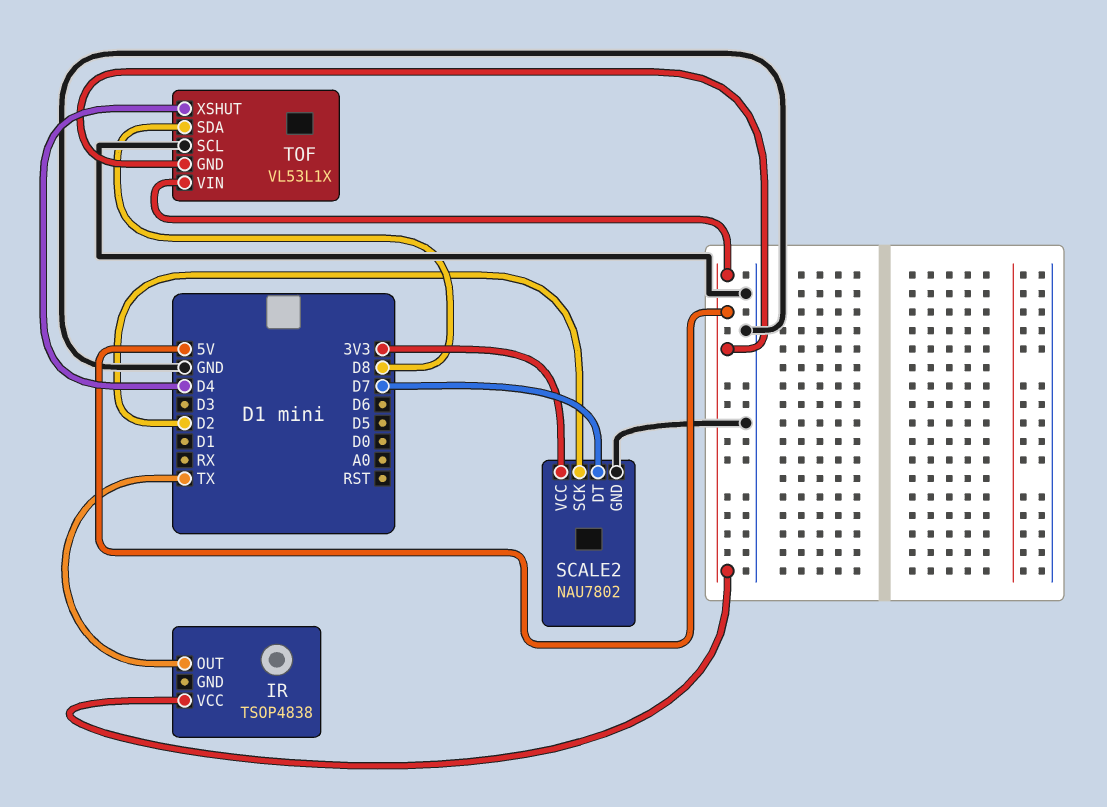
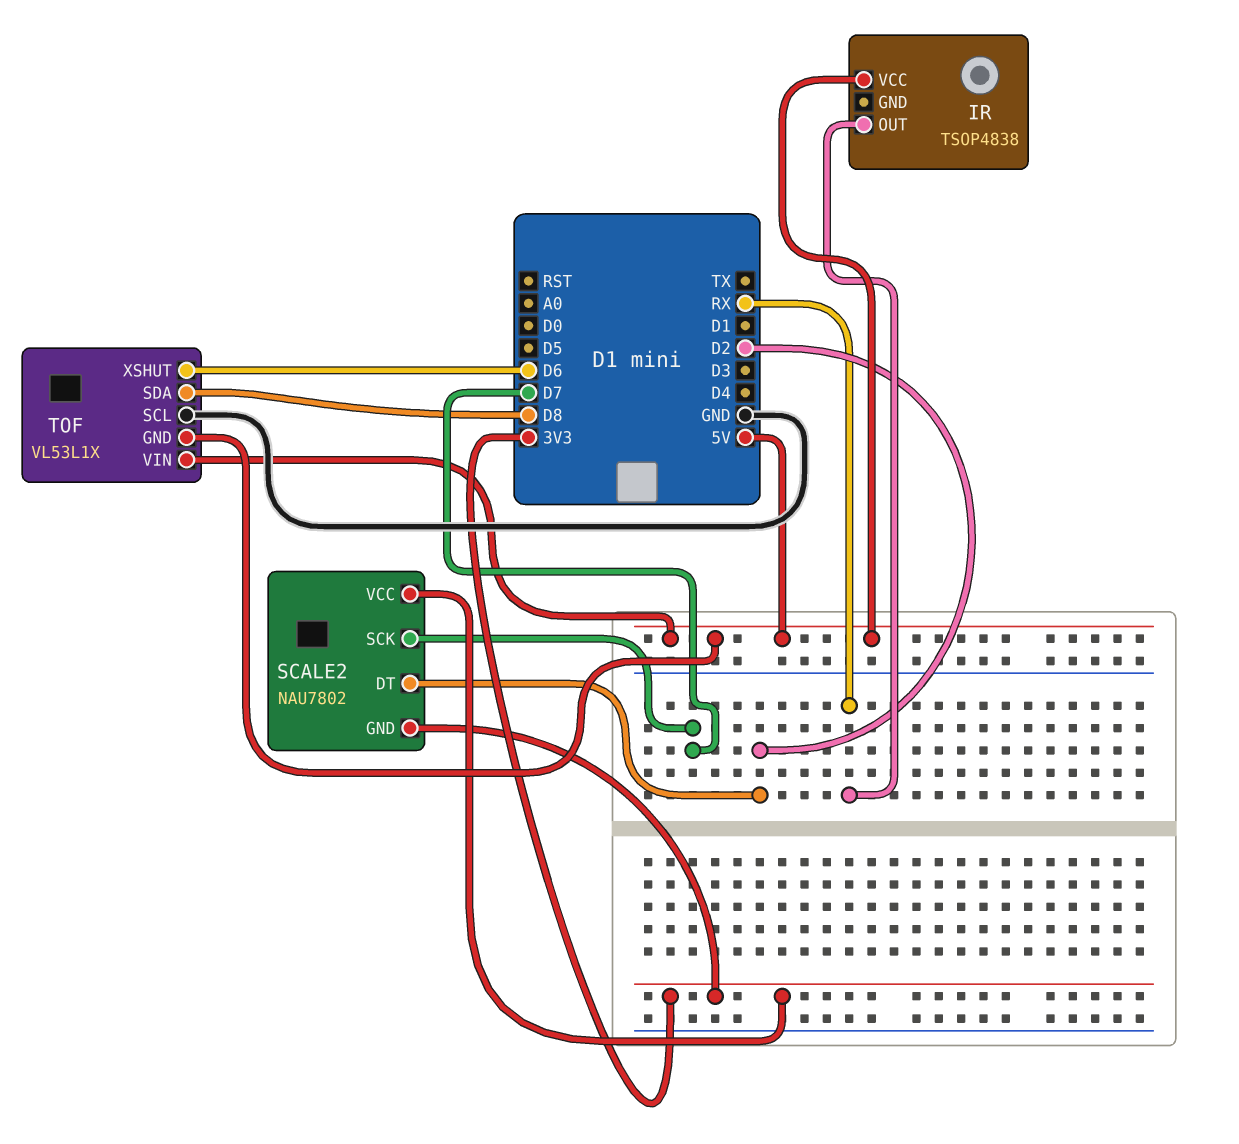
IR pin OUT: TX -> RX
SCALE2 pin DT: D7 -> D2
SCALE2 pin GND: GND -> 3V3
SCALE2 pin SCK: D2 -> D7
TOF pin XSHUT: D4 -> D6

